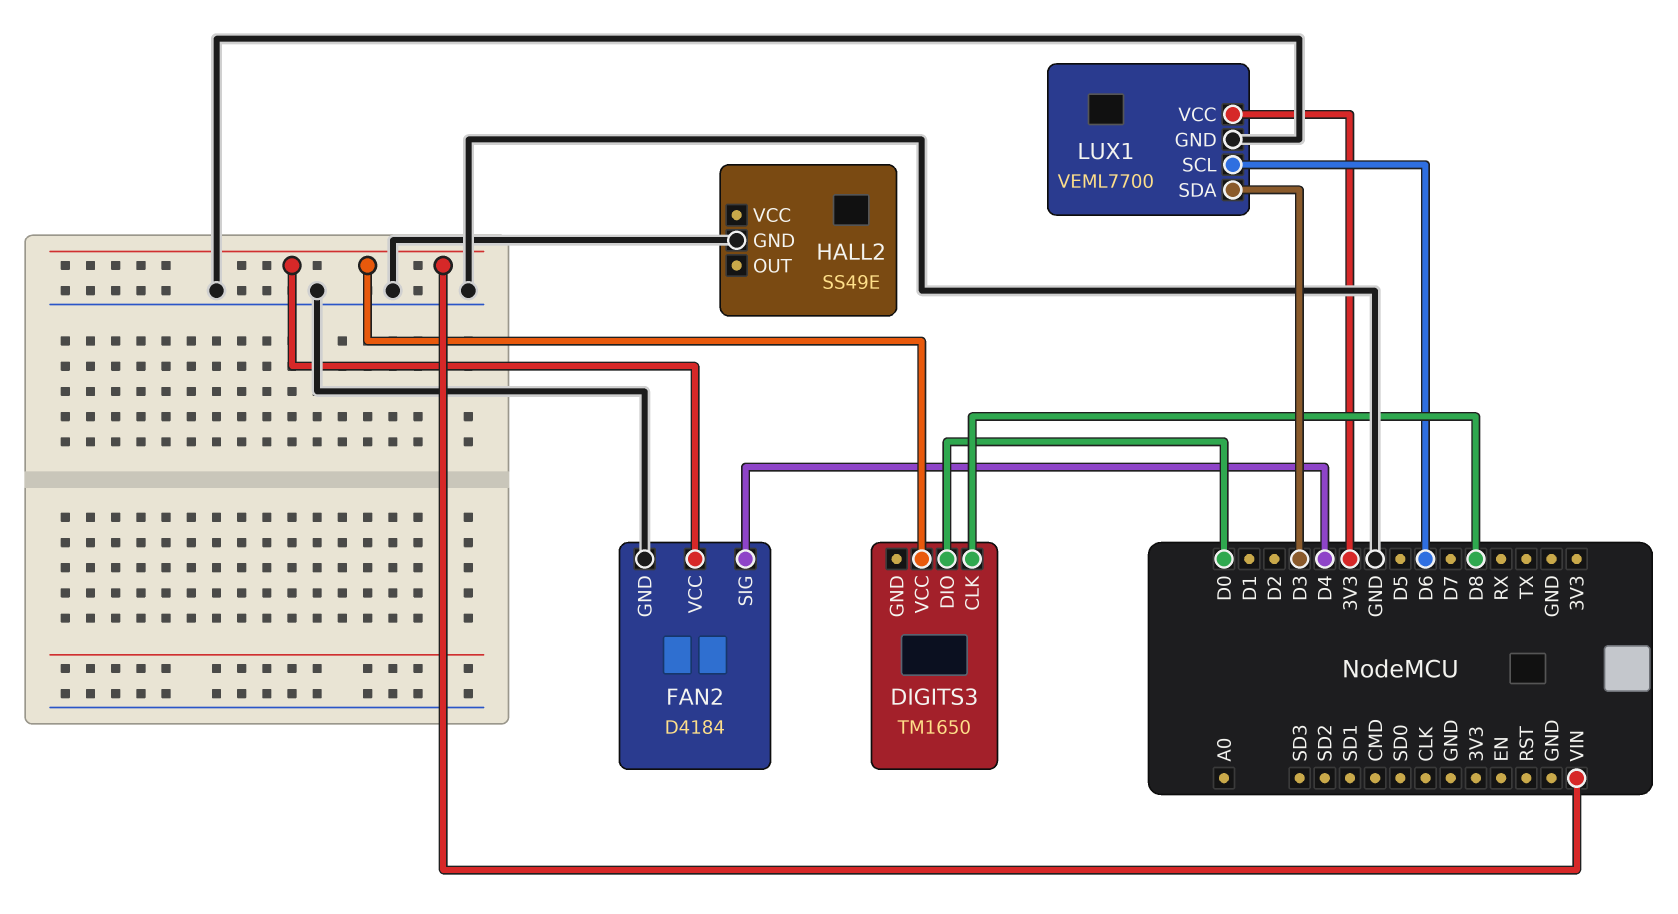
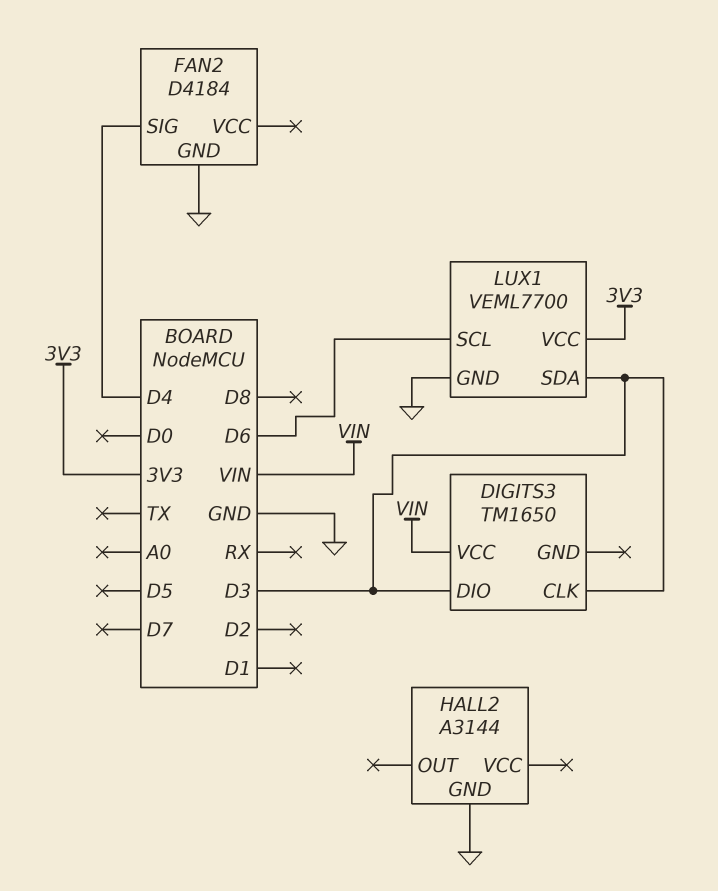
DIGITS3 pin CLK: D8 -> D3
DIGITS3 pin DIO: D0 -> D3
FAN2 pin VCC: VIN -> none
HALL2: SS49E -> A3144

